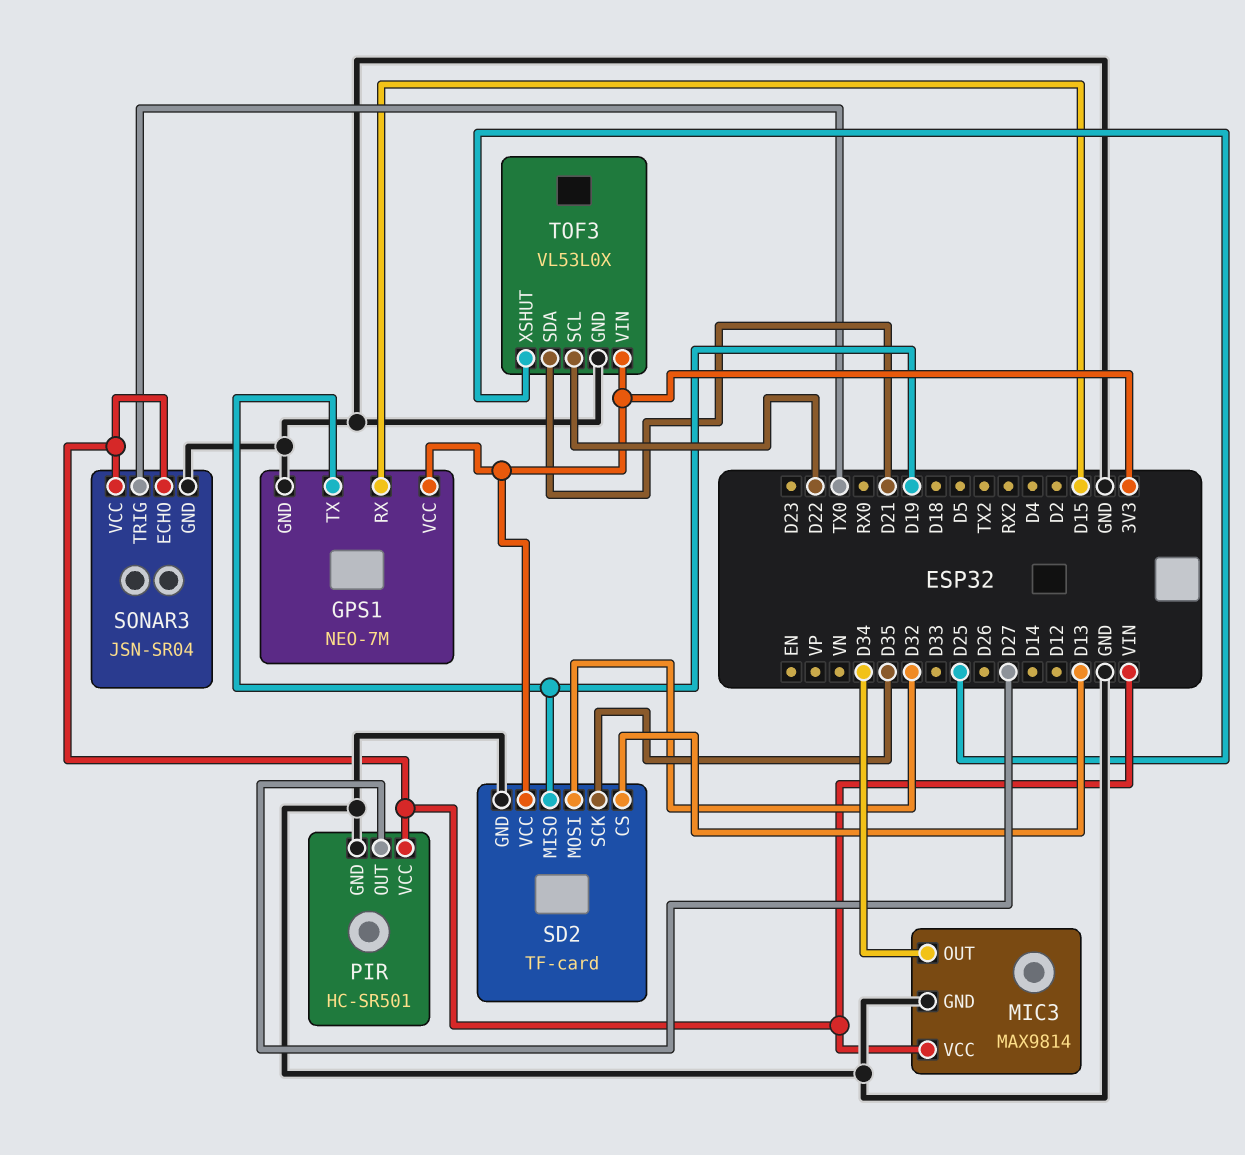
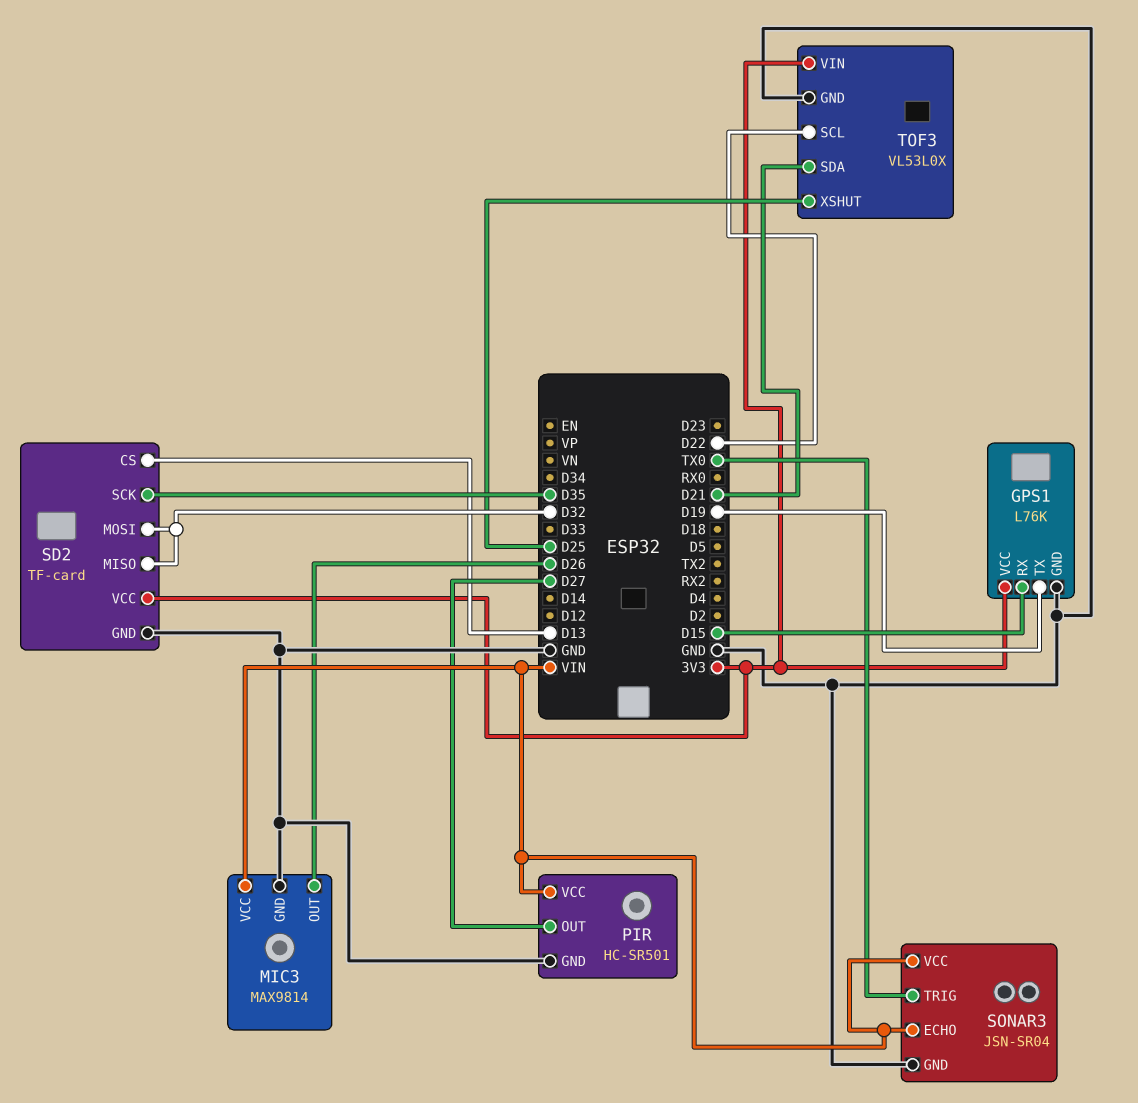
GPS1: NEO-7M -> L76K
MIC3 pin OUT: D34 -> D26
SD2 pin MISO: D19 -> D32

